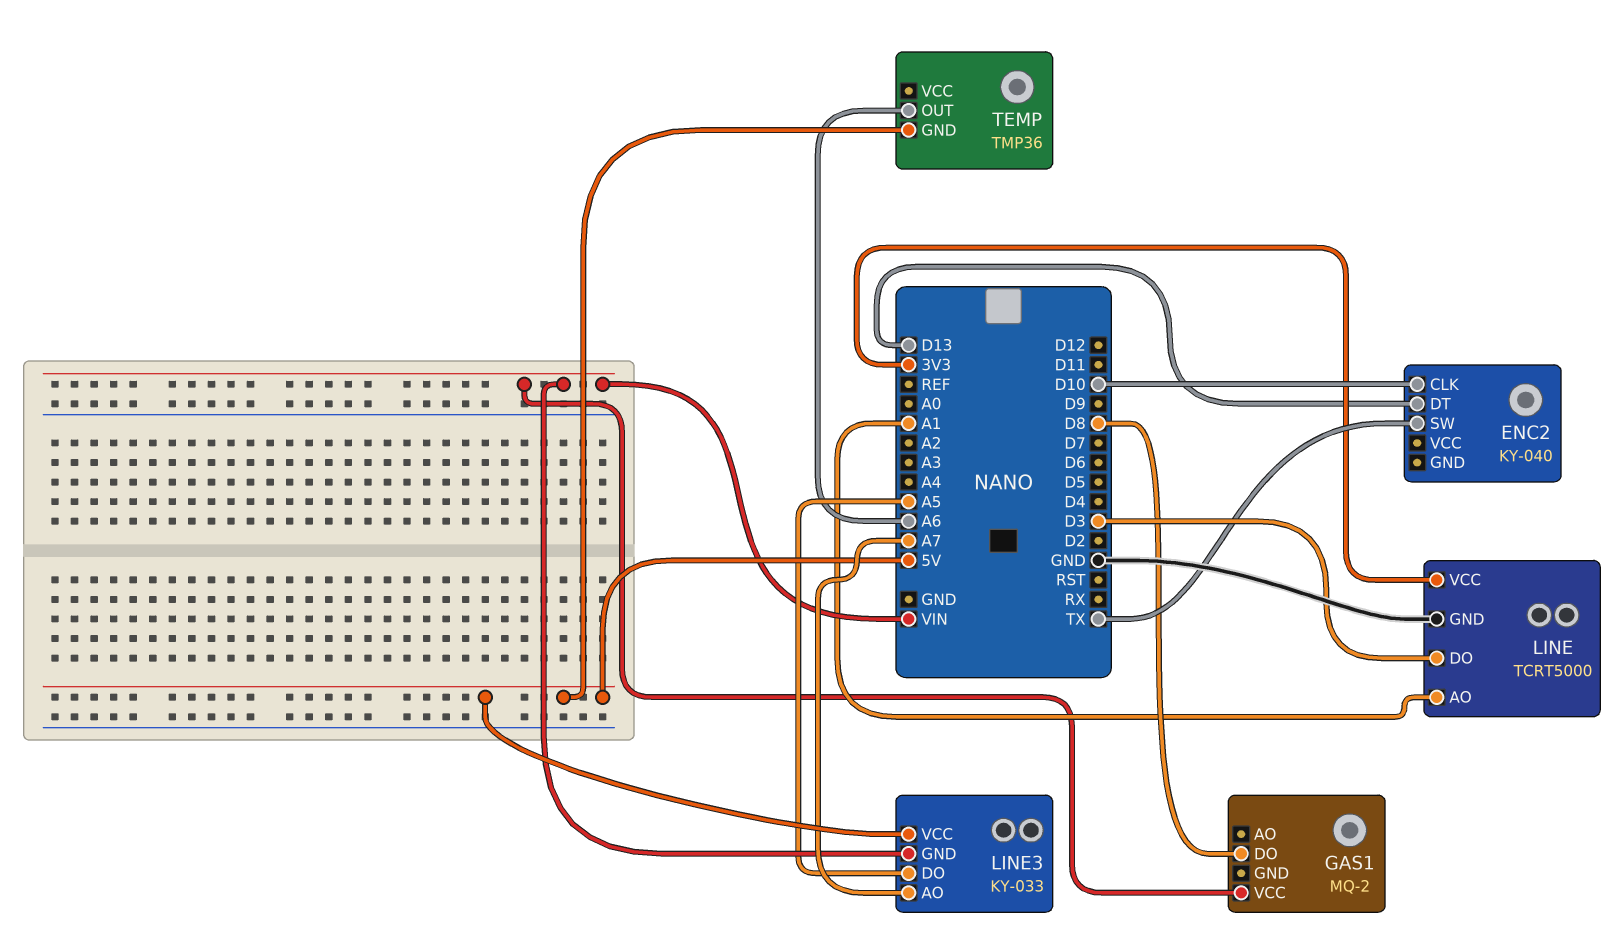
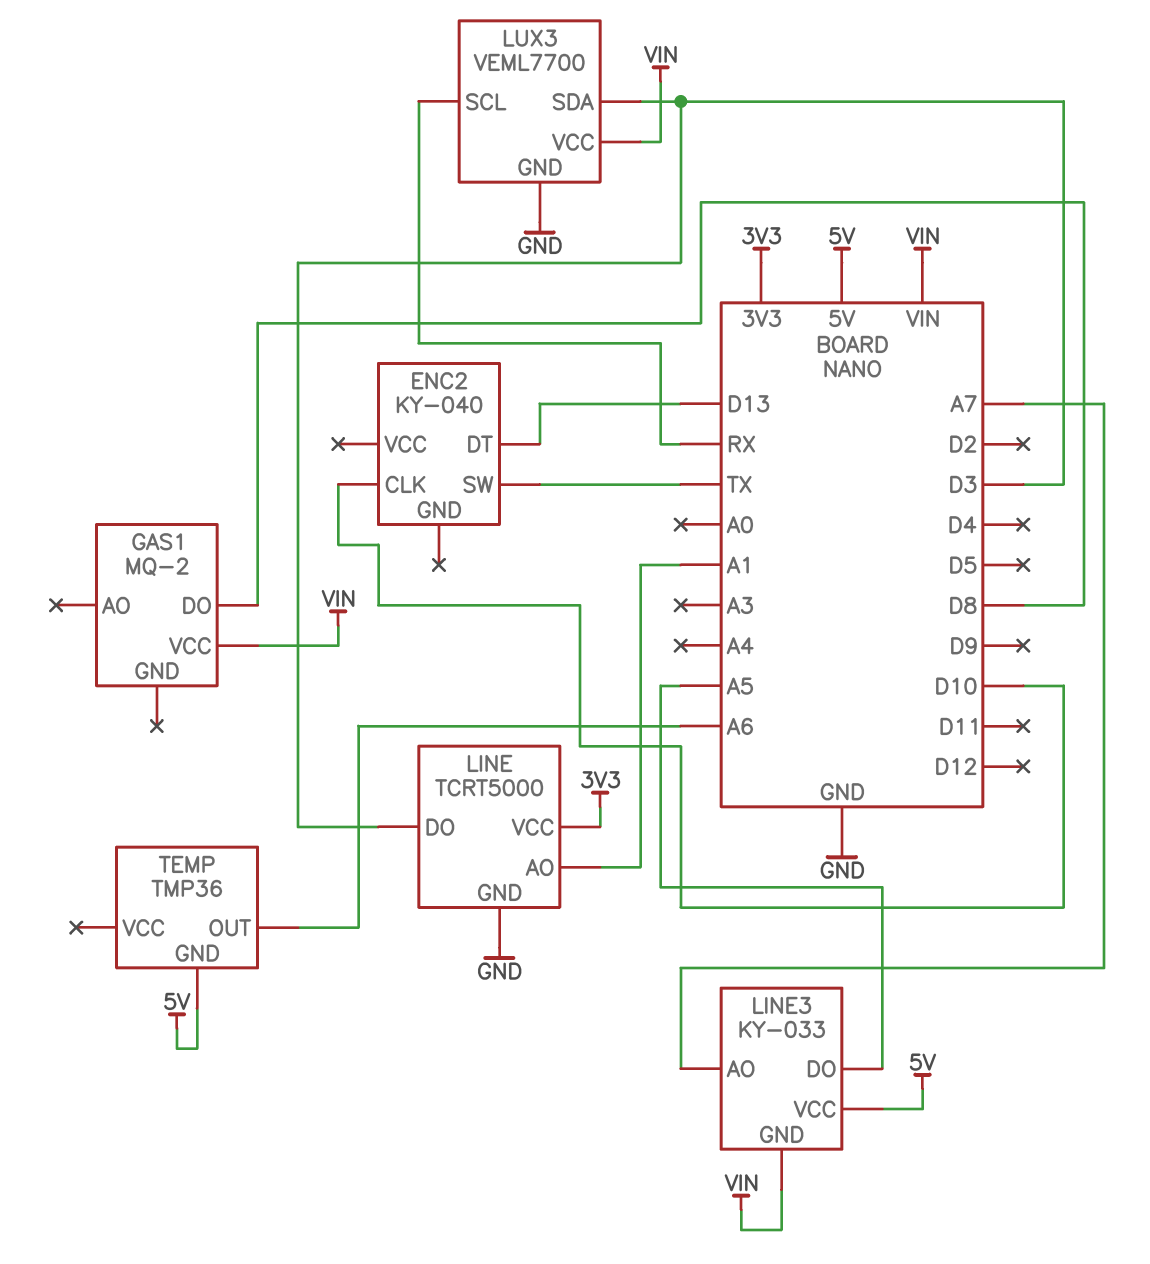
LUX3: none -> VEML7700
LUX3 pin GND: none -> GND
LUX3 pin SCL: none -> RX
LUX3 pin SDA: none -> D3
LUX3 pin VCC: none -> VIN

